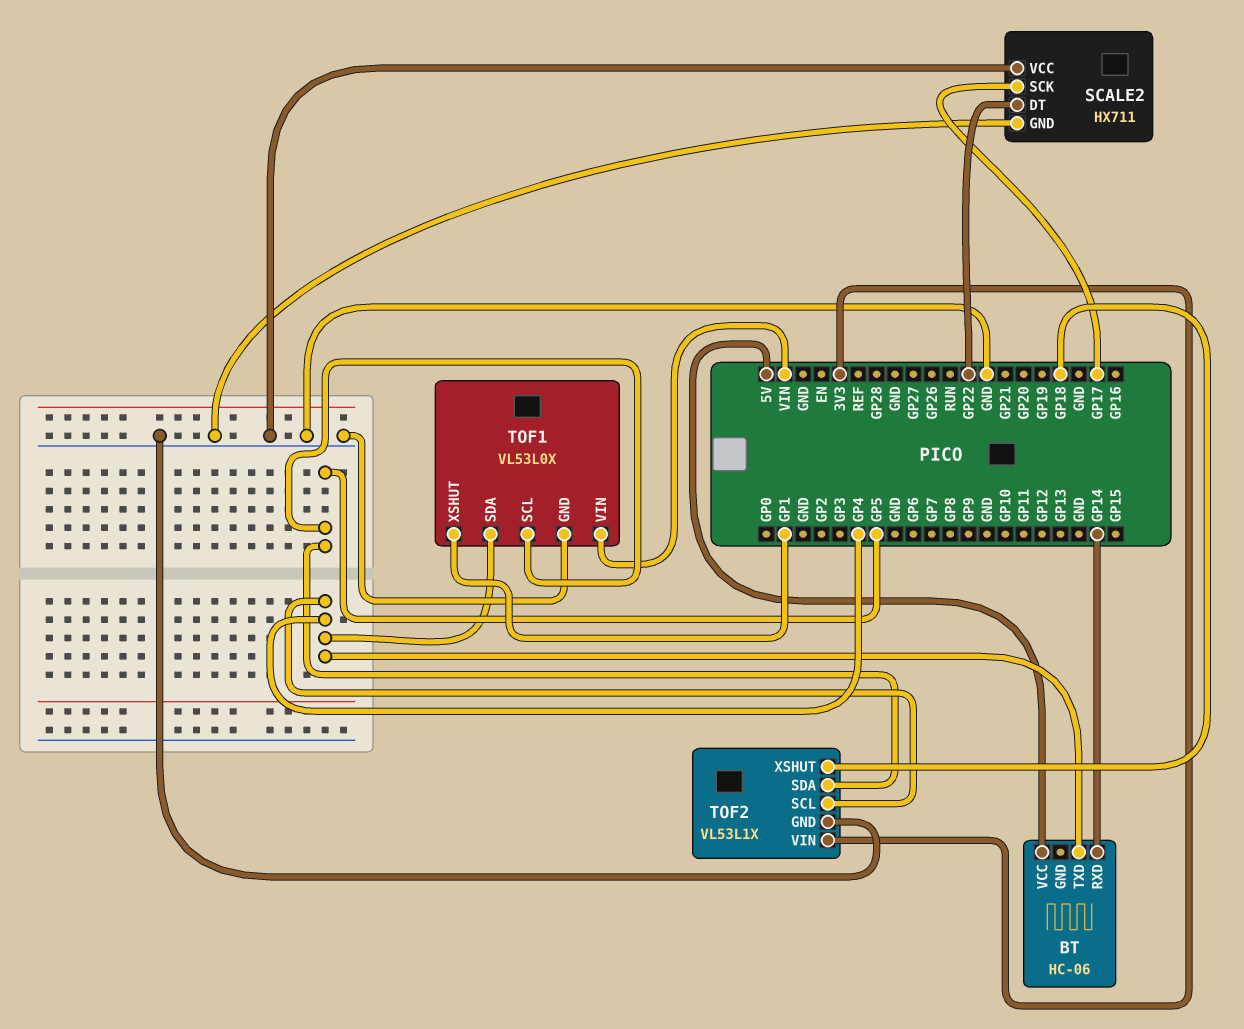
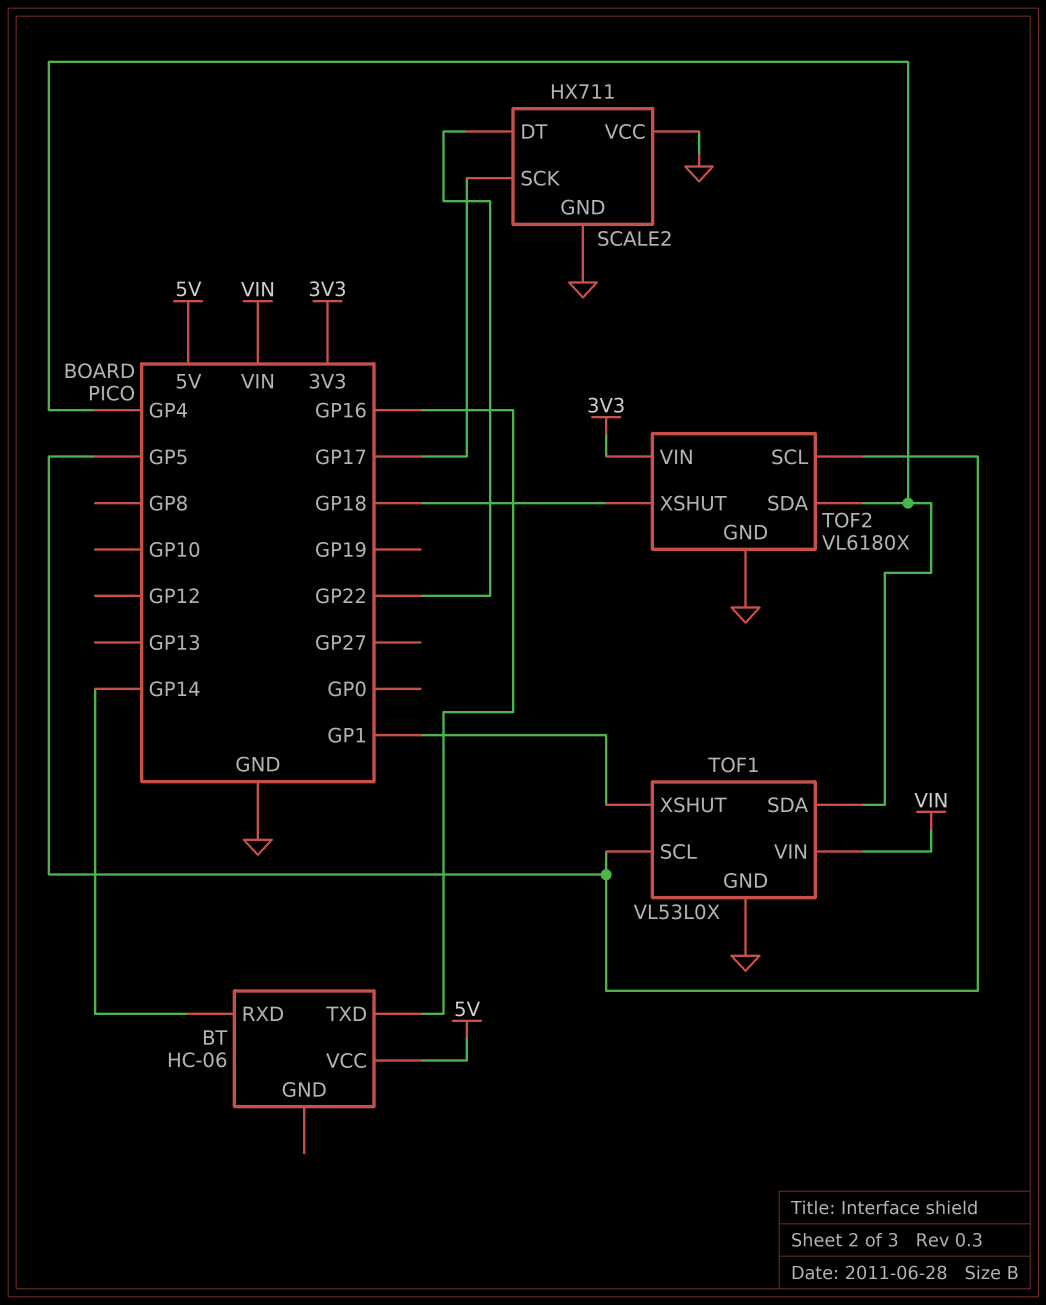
BT pin TXD: GP4 -> GP16
TOF2: VL53L1X -> VL6180X
TOF2 pin SCL: GP4 -> GP5
TOF2 pin SDA: GP5 -> GP4

